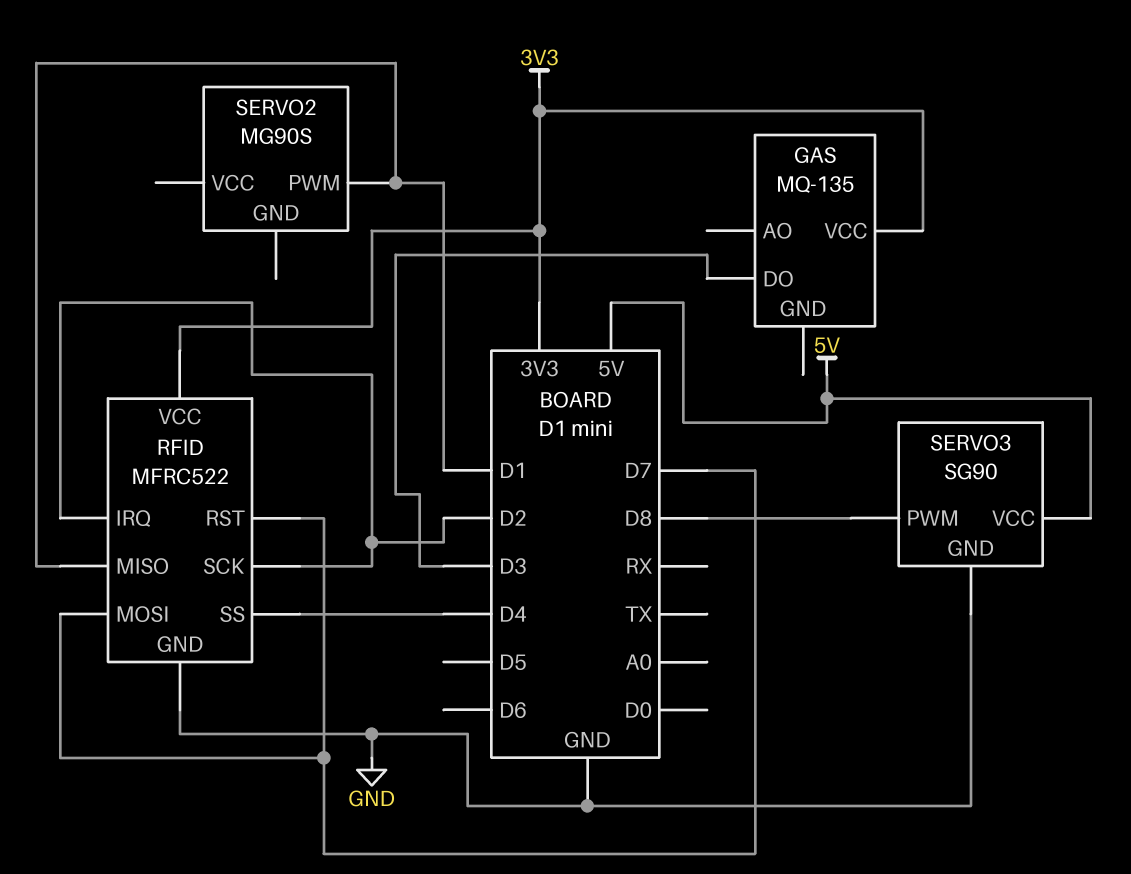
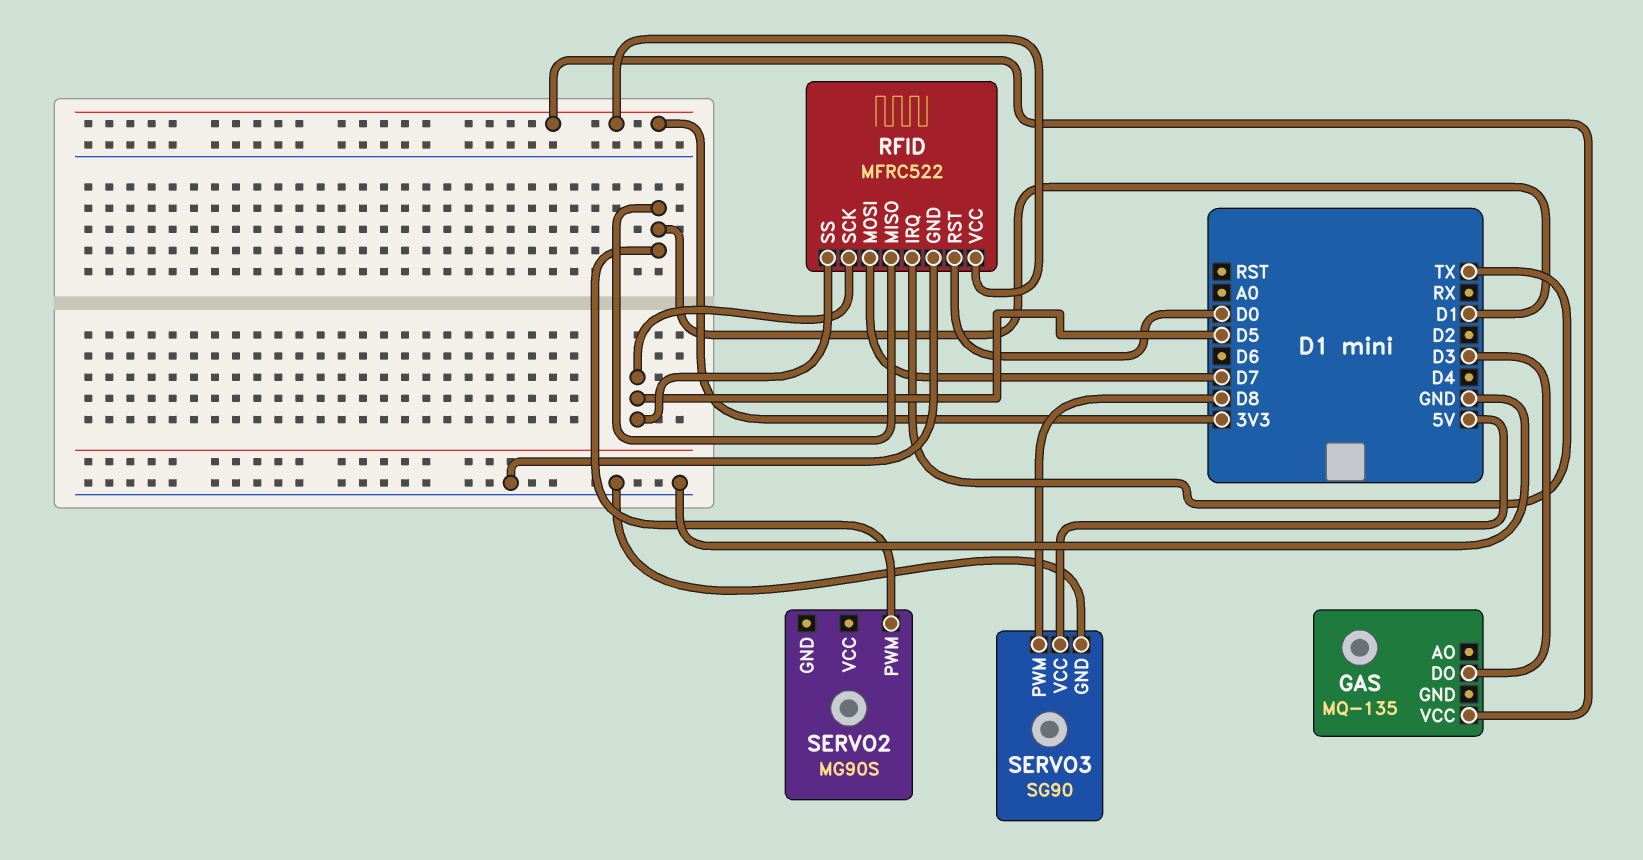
RFID pin IRQ: D2 -> TX
RFID pin RST: D7 -> D0
RFID pin SCK: D2 -> D5
RFID pin SS: D4 -> D5

